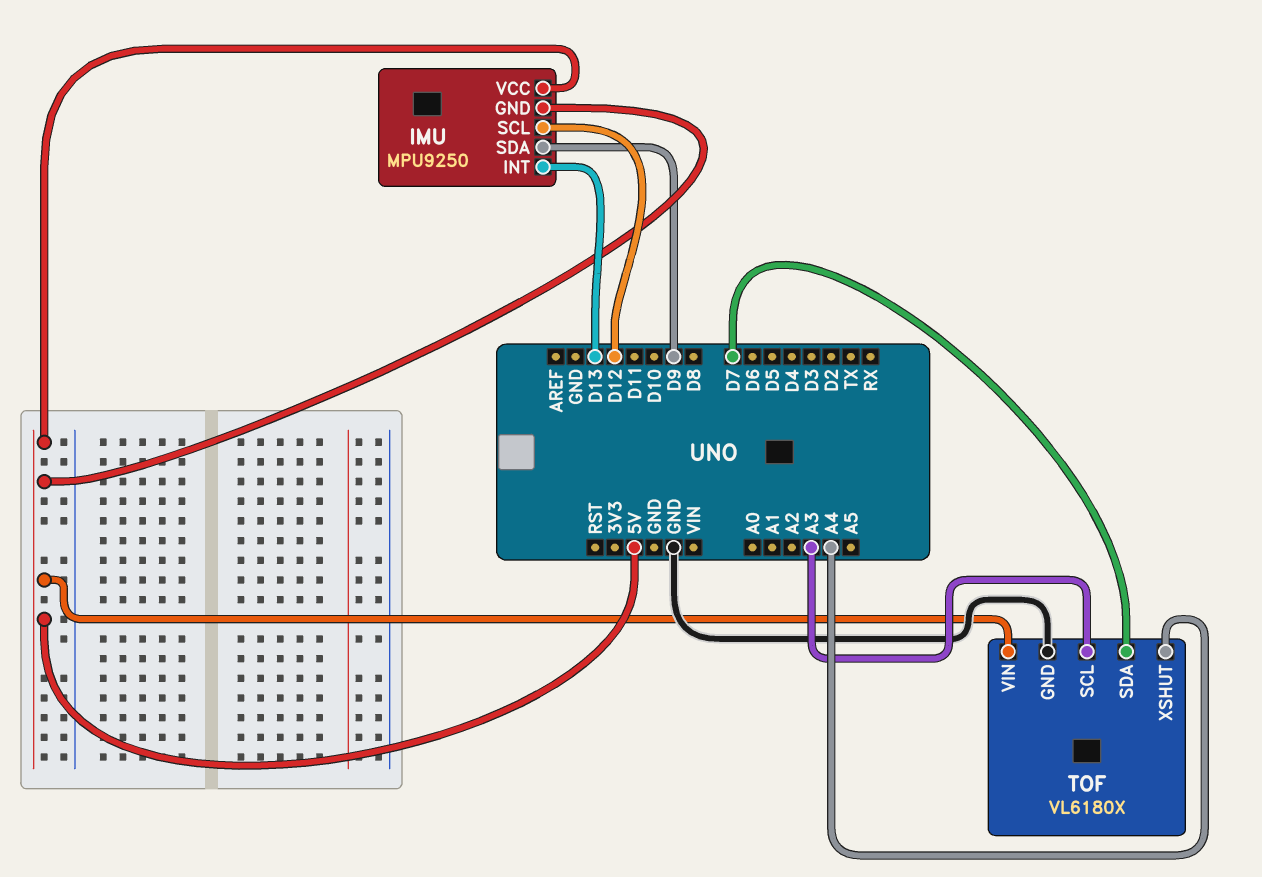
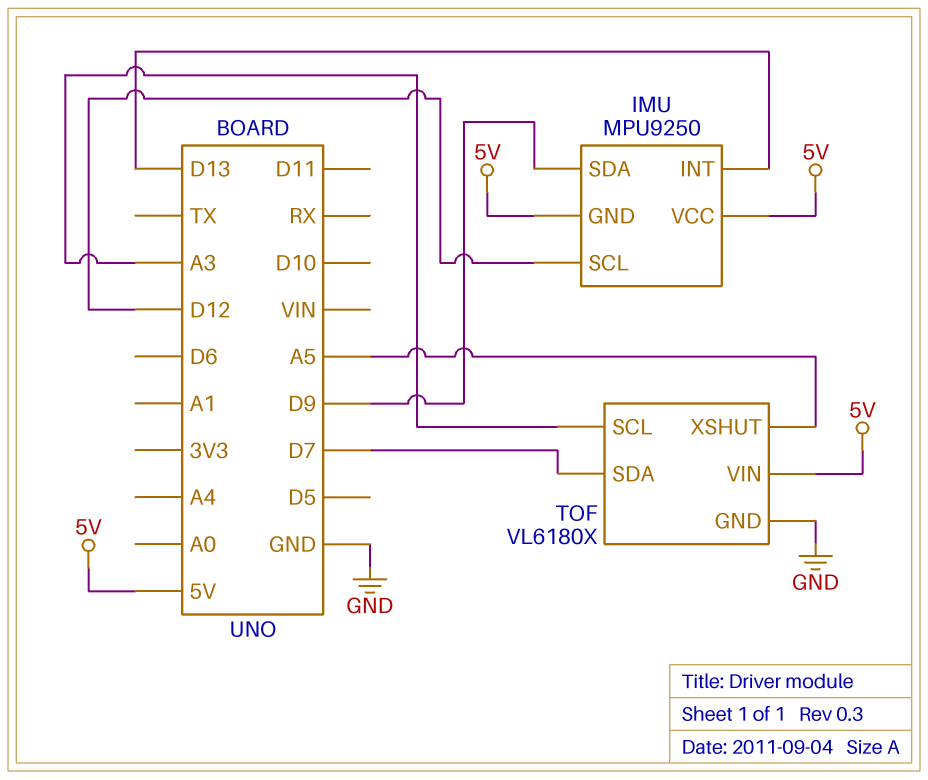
TOF pin XSHUT: A4 -> A5

